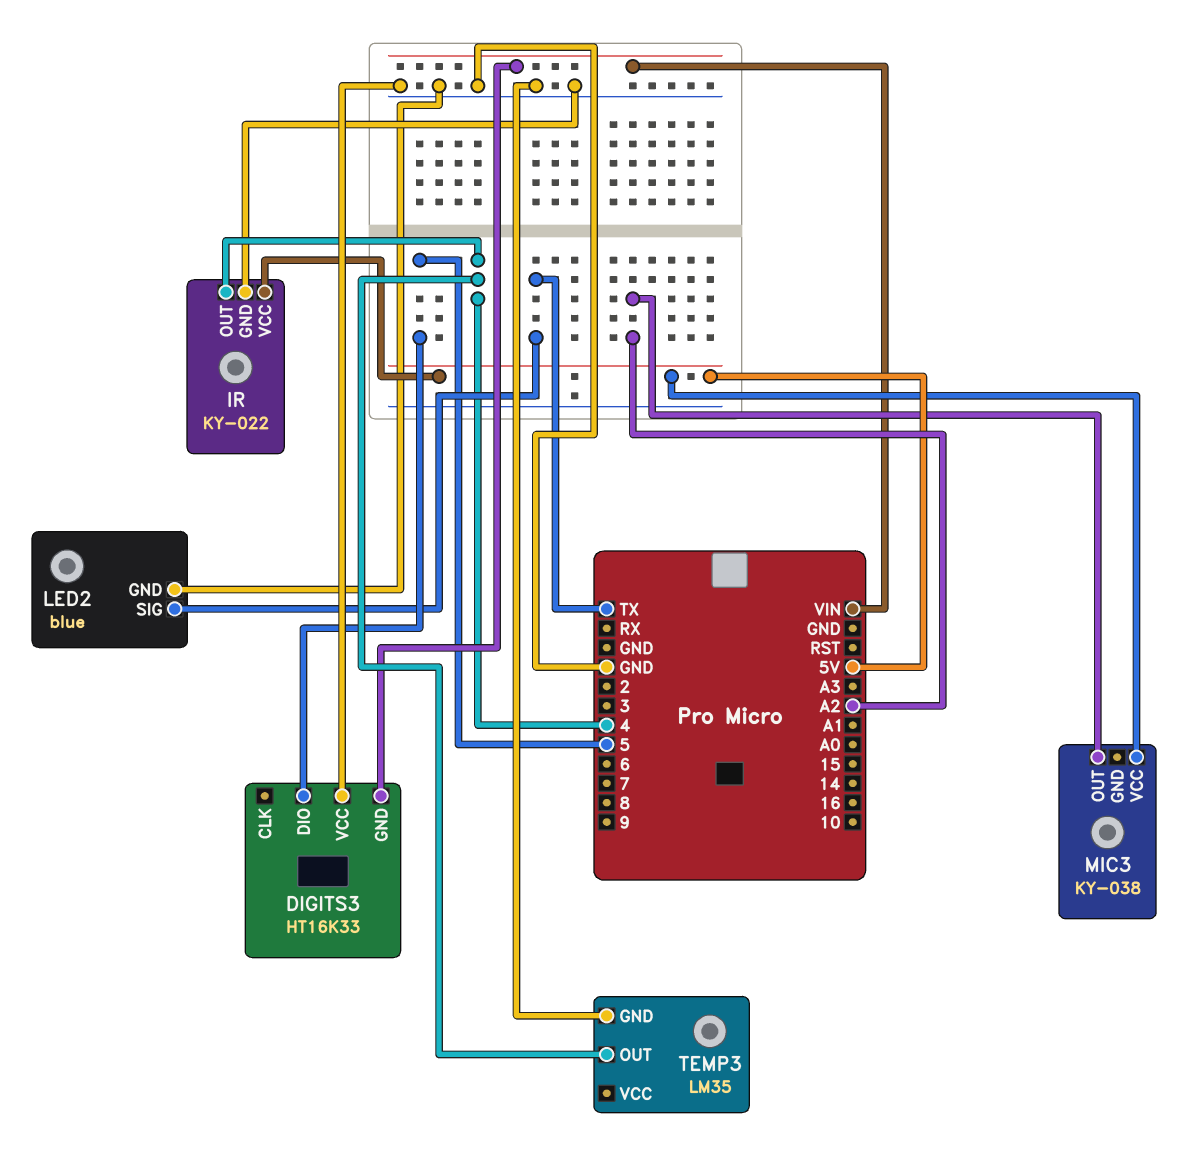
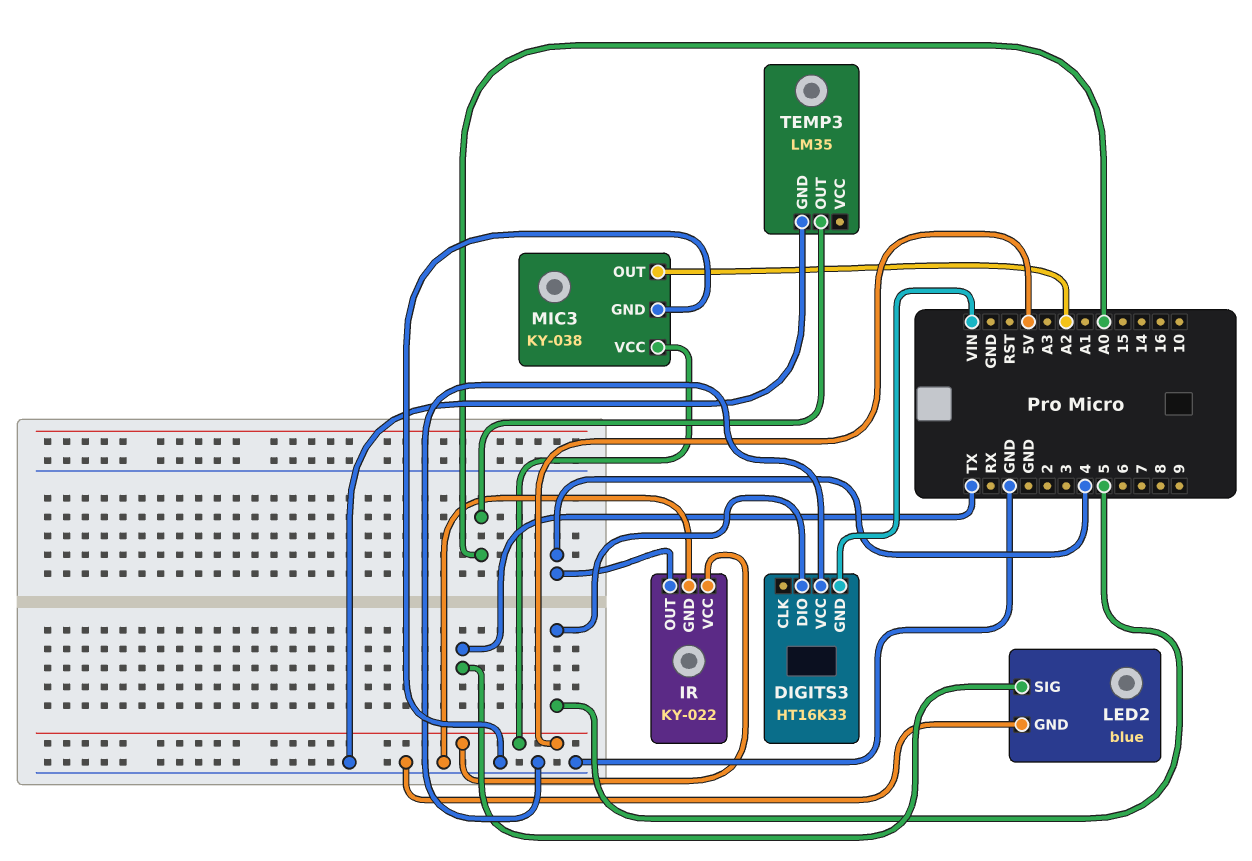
MIC3 pin GND: none -> GND
TEMP3 pin OUT: 4 -> A0

